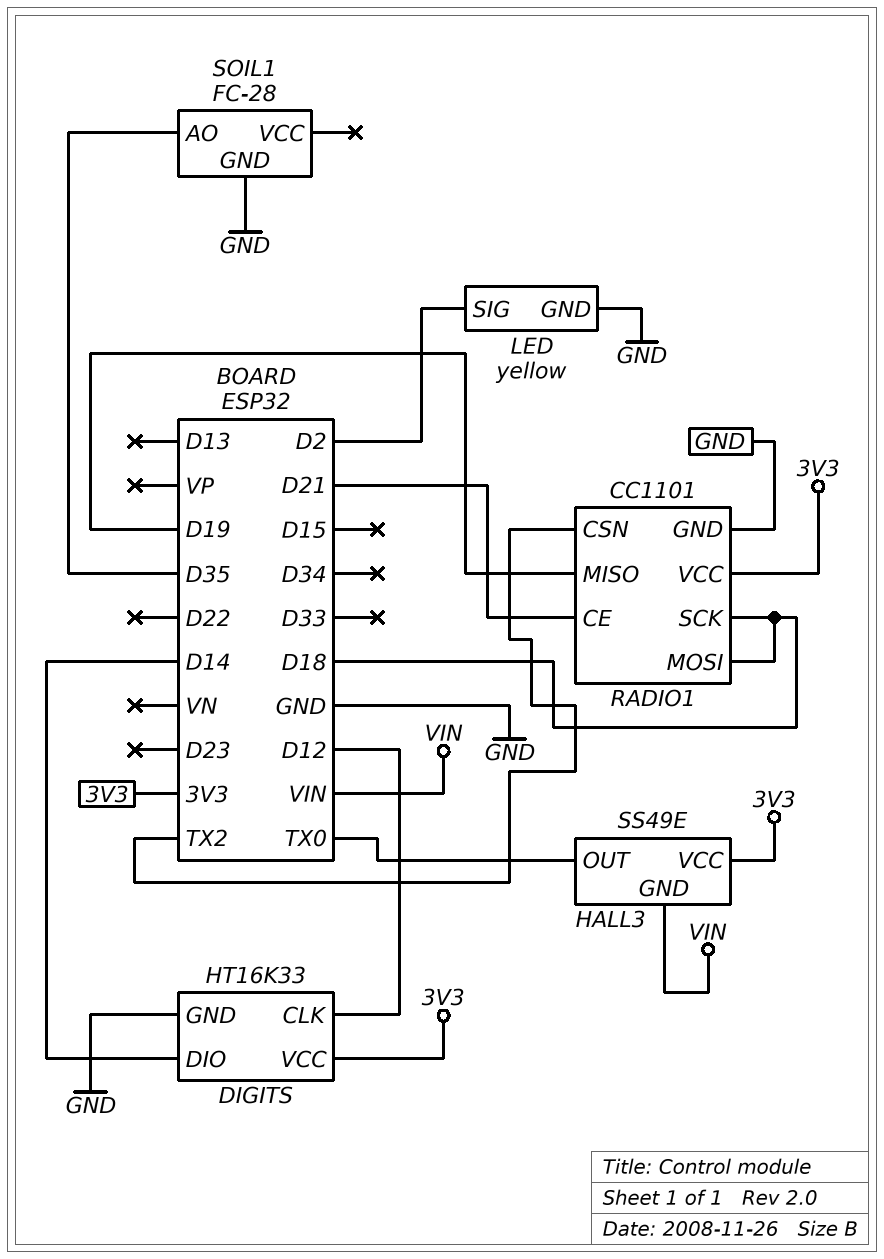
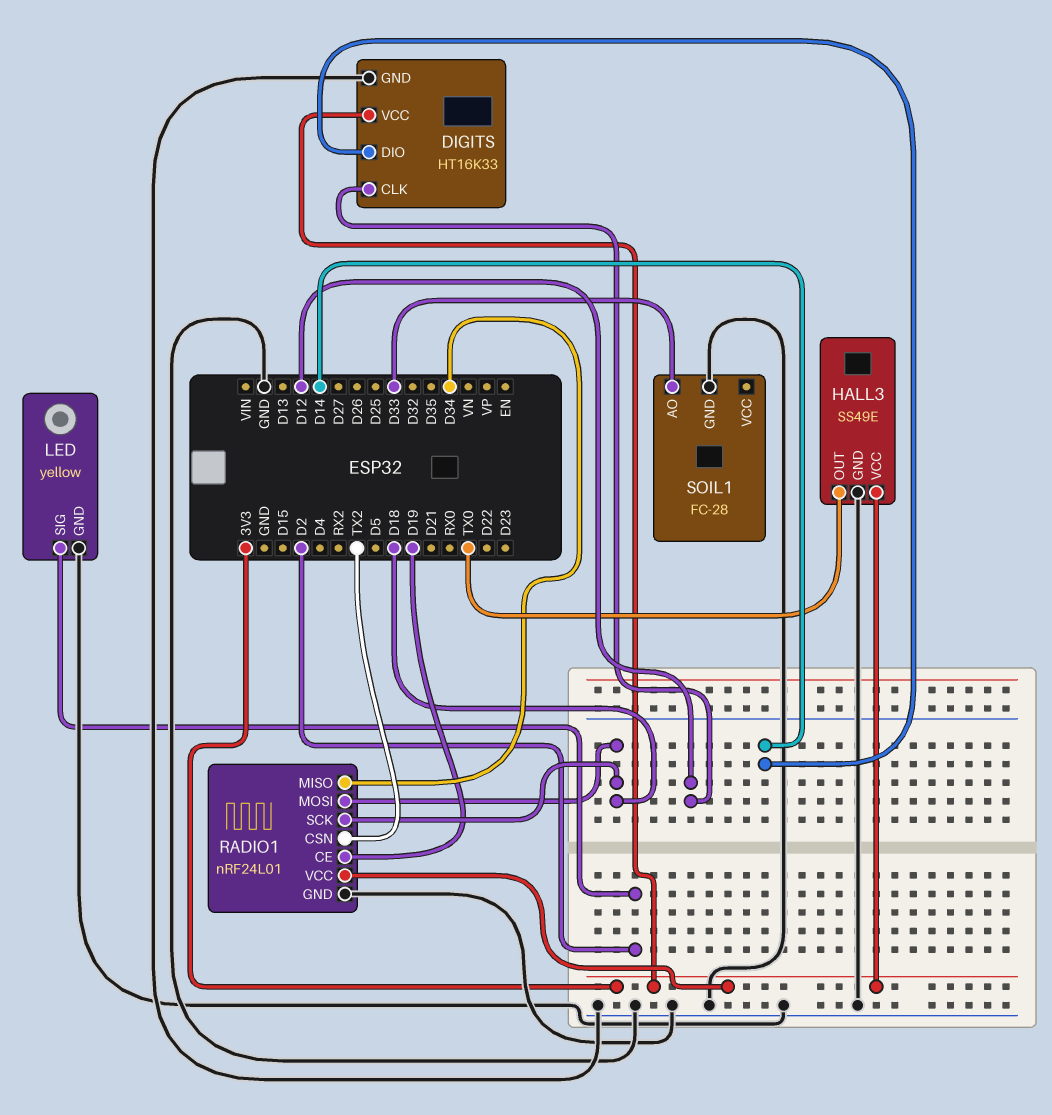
HALL3 pin GND: VIN -> GND
RADIO1: CC1101 -> nRF24L01
RADIO1 pin CE: D21 -> D19
RADIO1 pin MISO: D19 -> D34
SOIL1 pin AO: D35 -> D33

